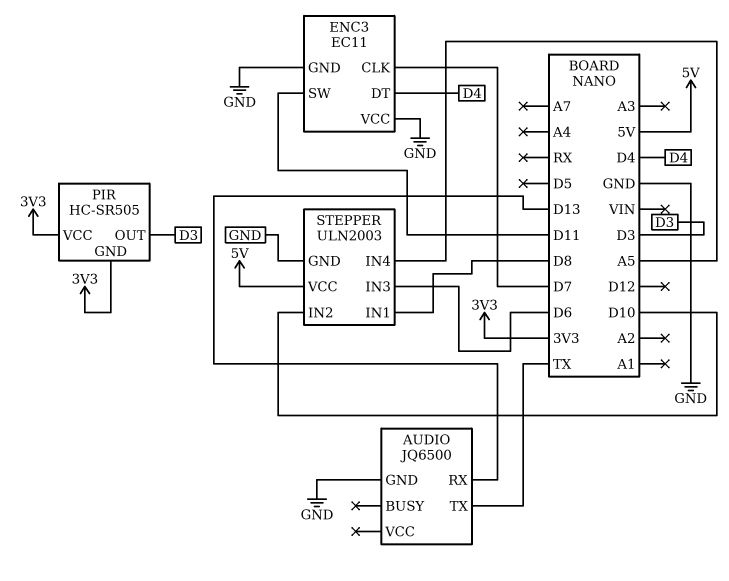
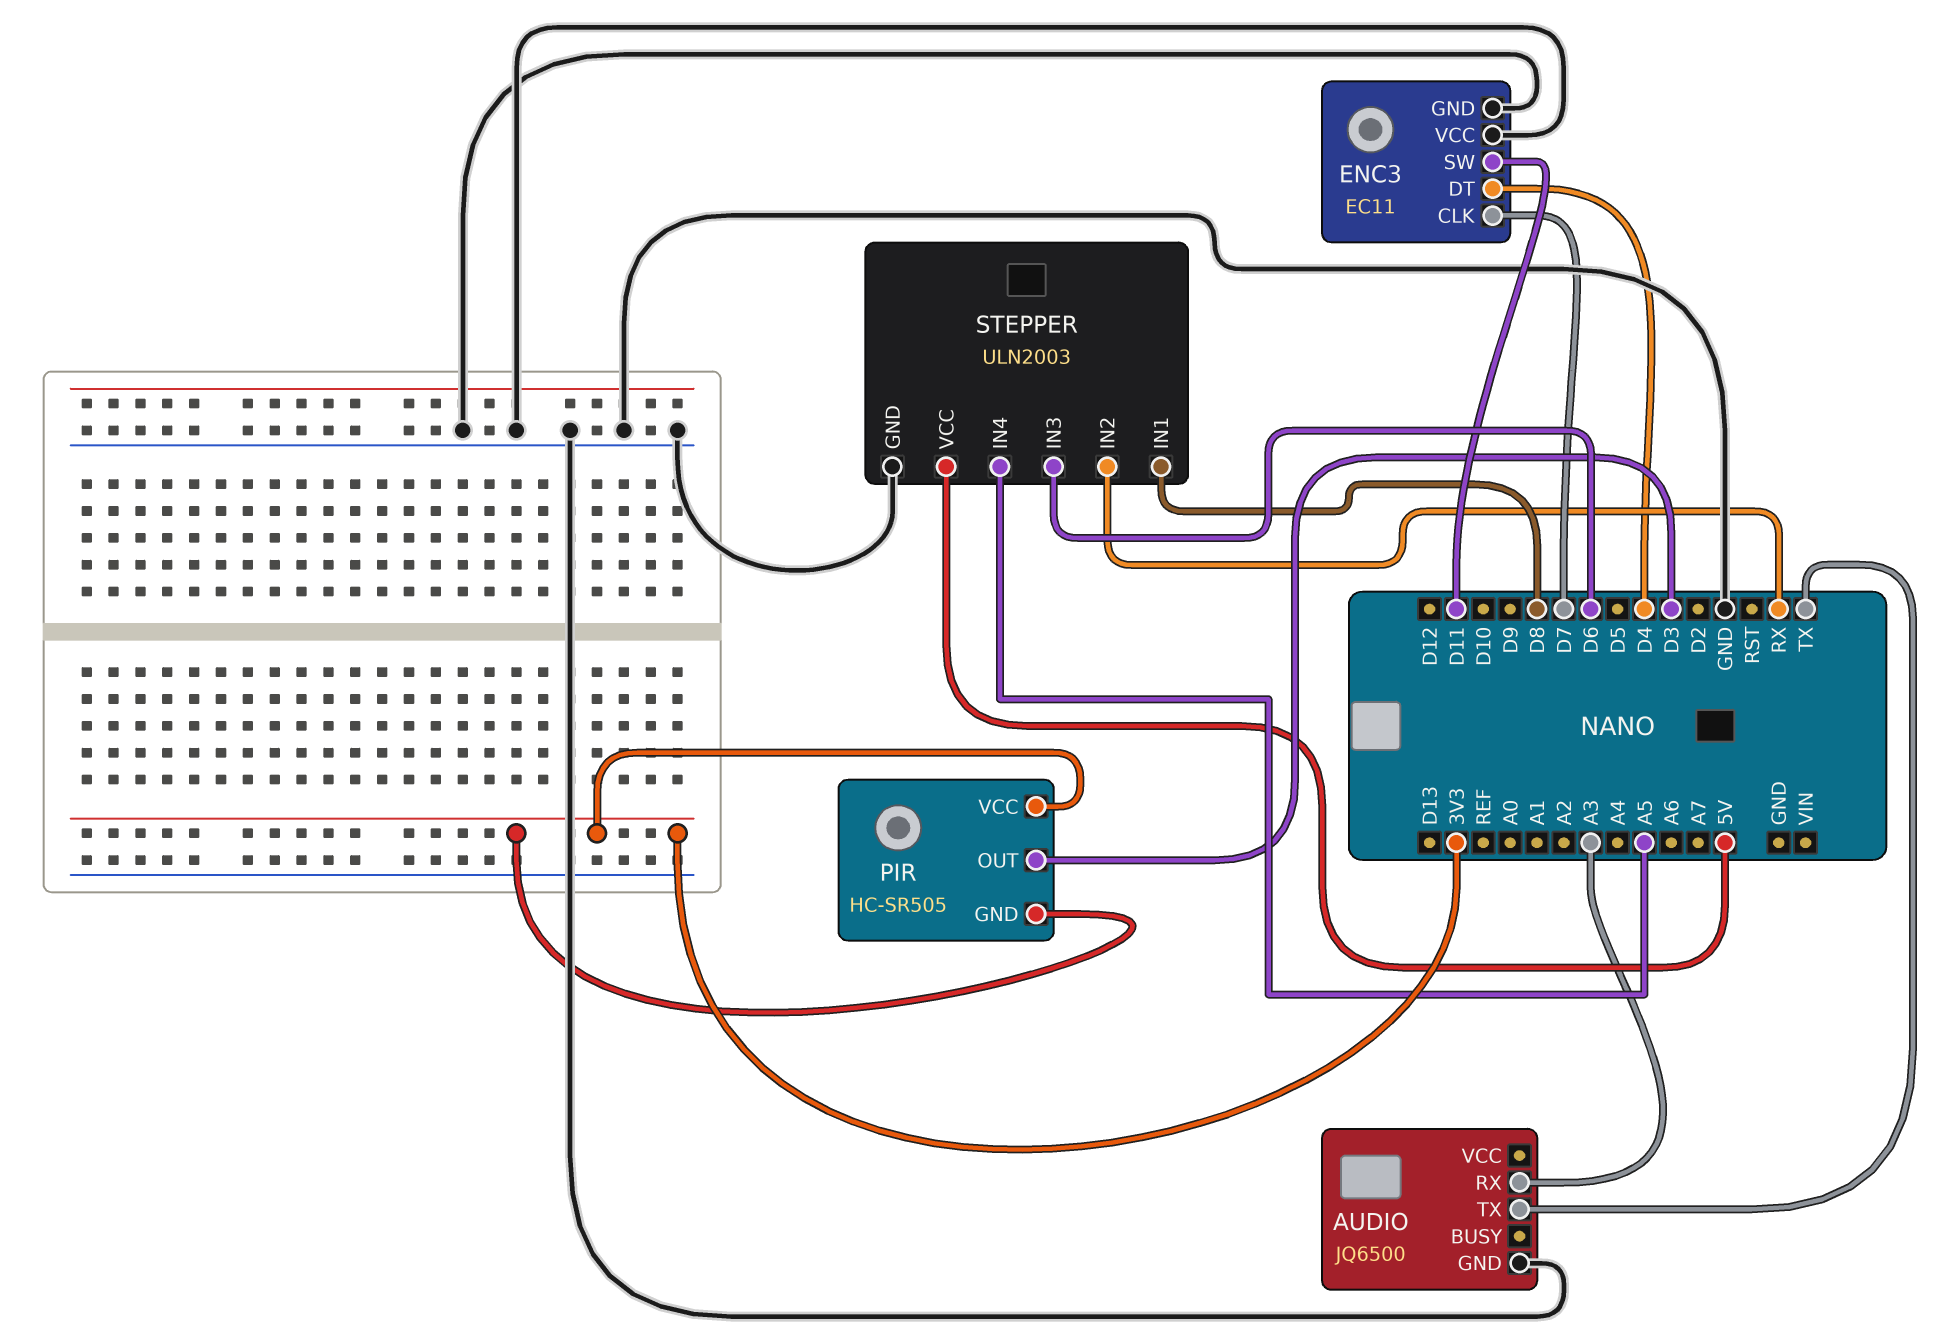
AUDIO pin RX: D13 -> A3
STEPPER pin IN2: D10 -> RX

